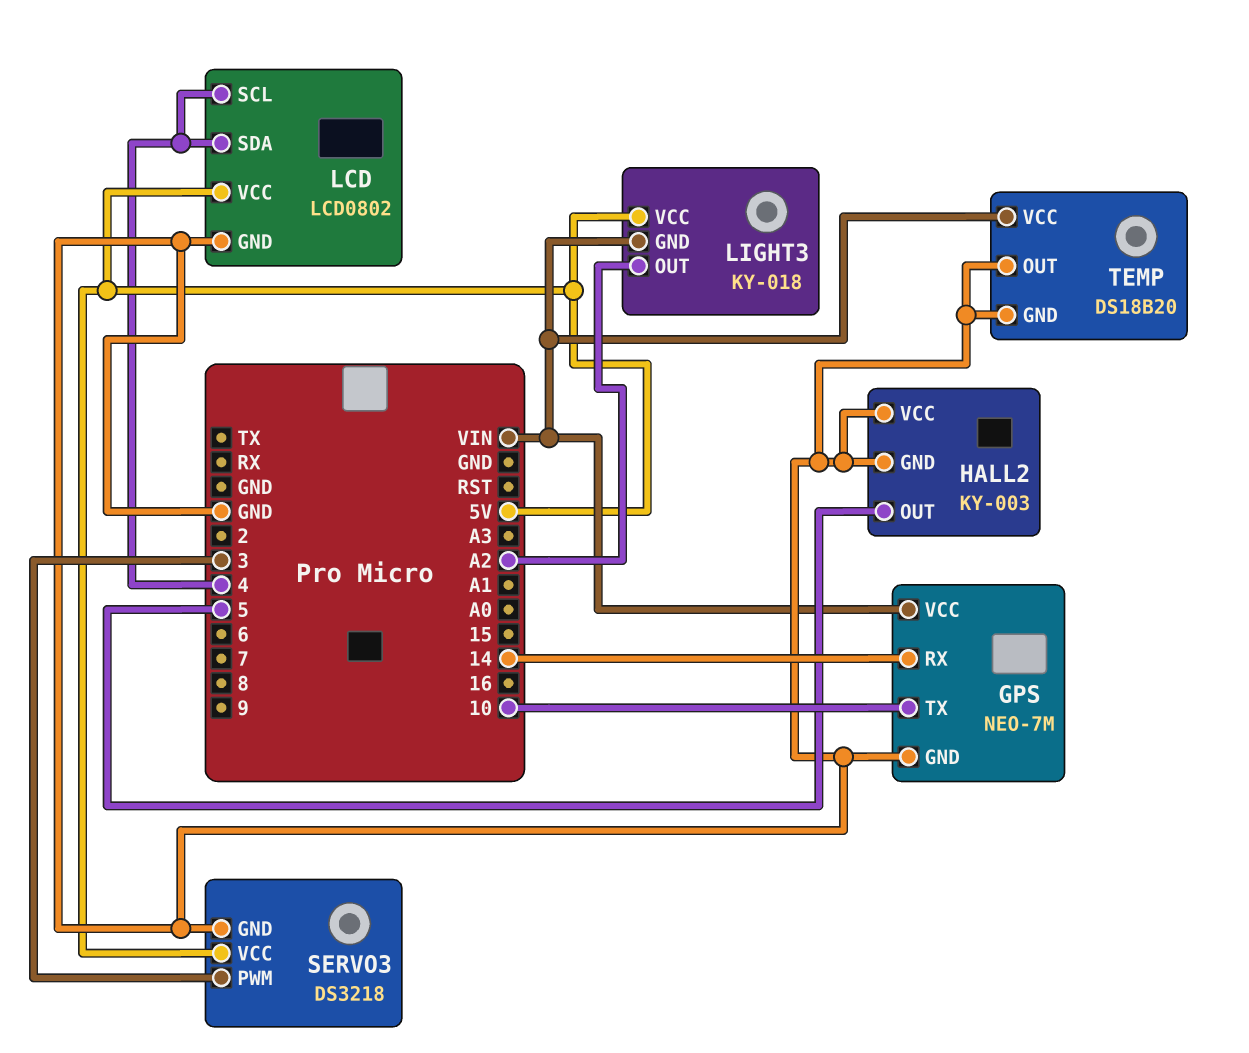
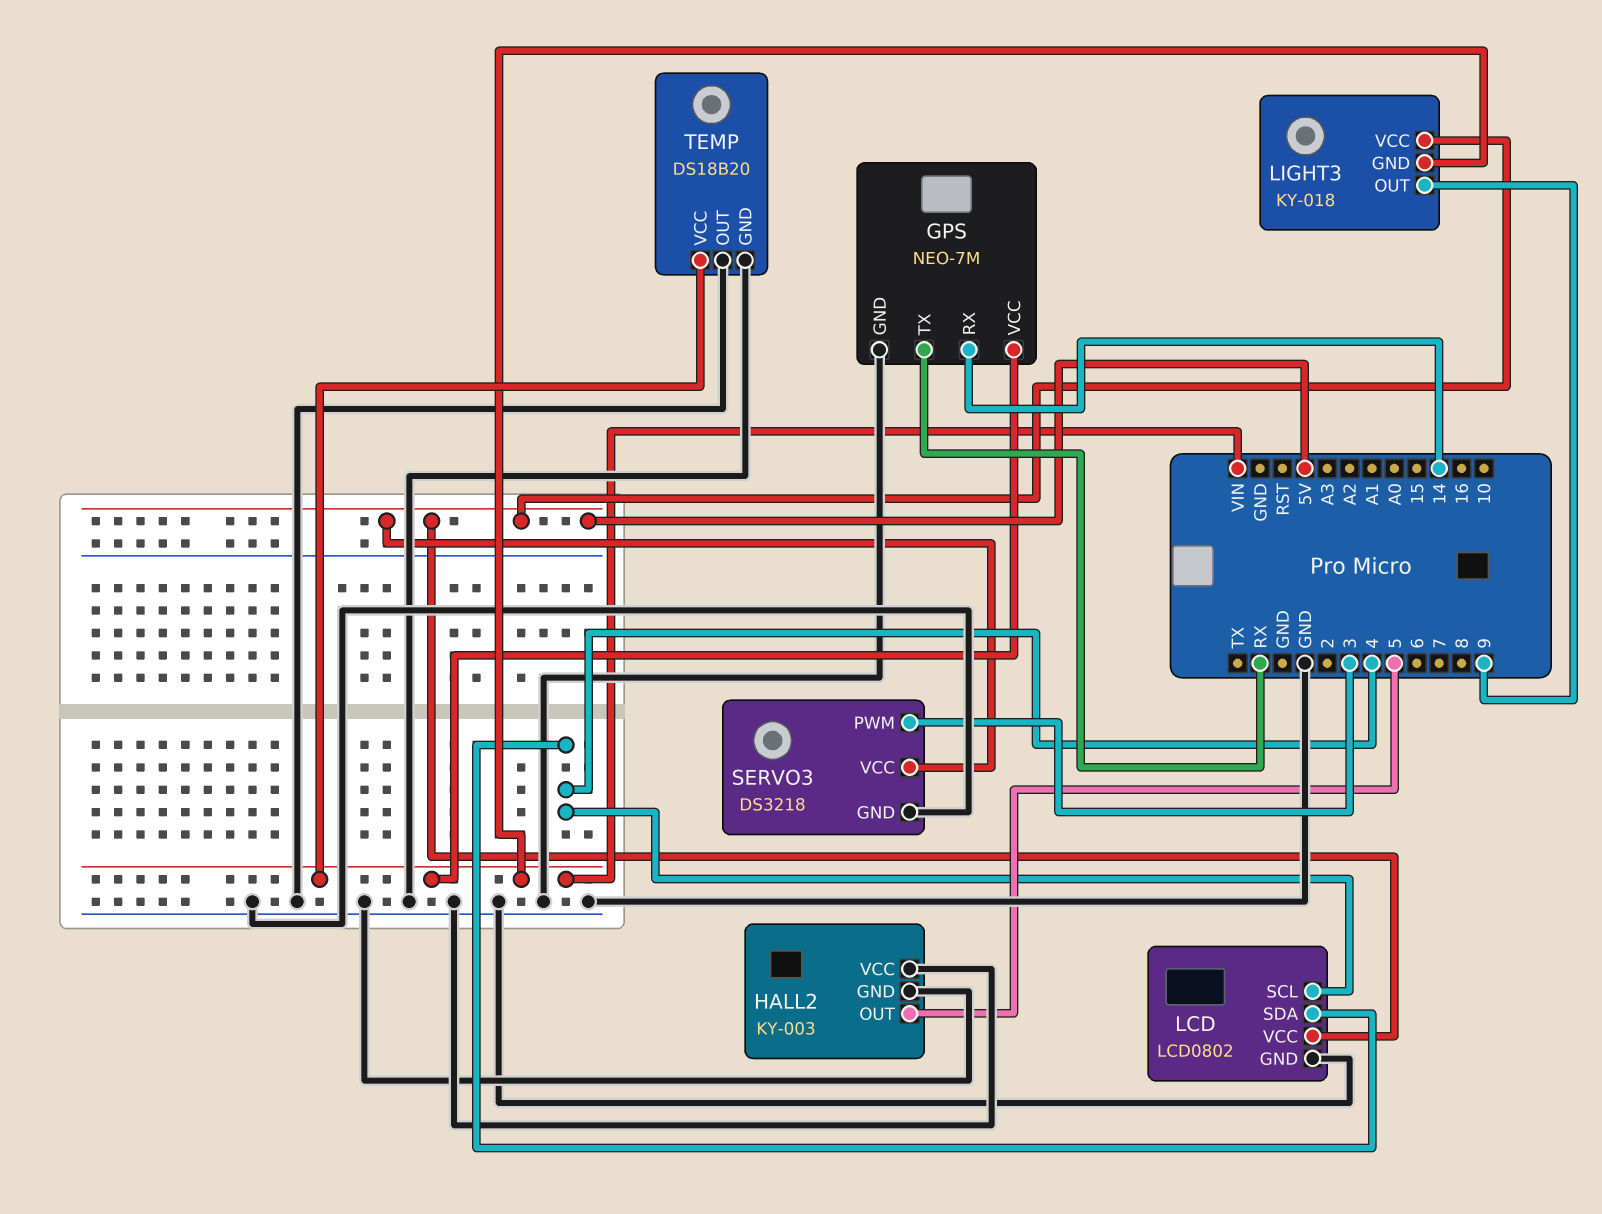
GPS pin TX: 10 -> RX
LIGHT3 pin OUT: A2 -> 9

